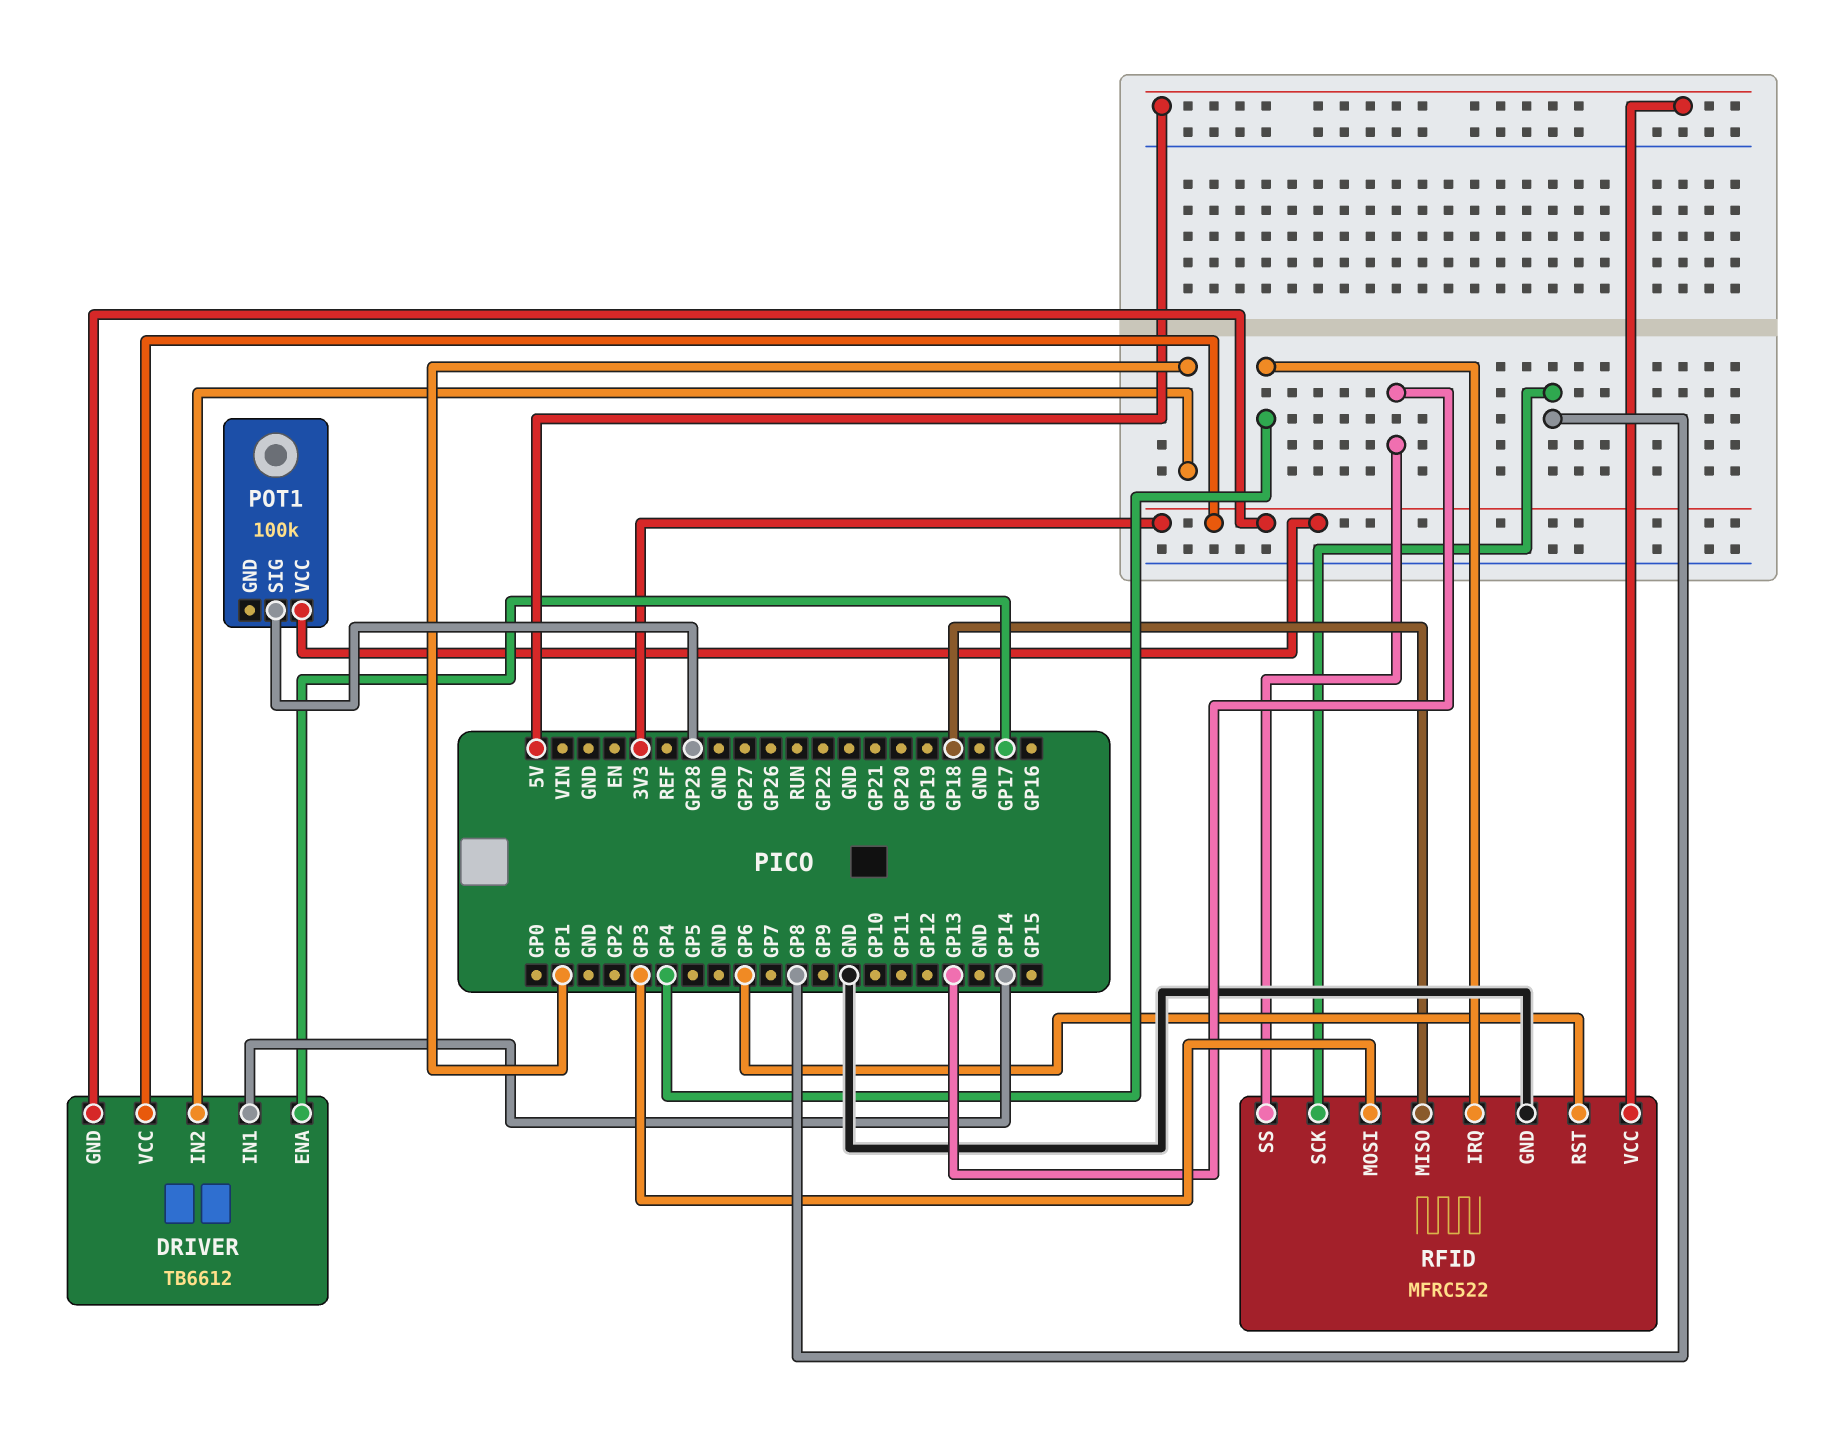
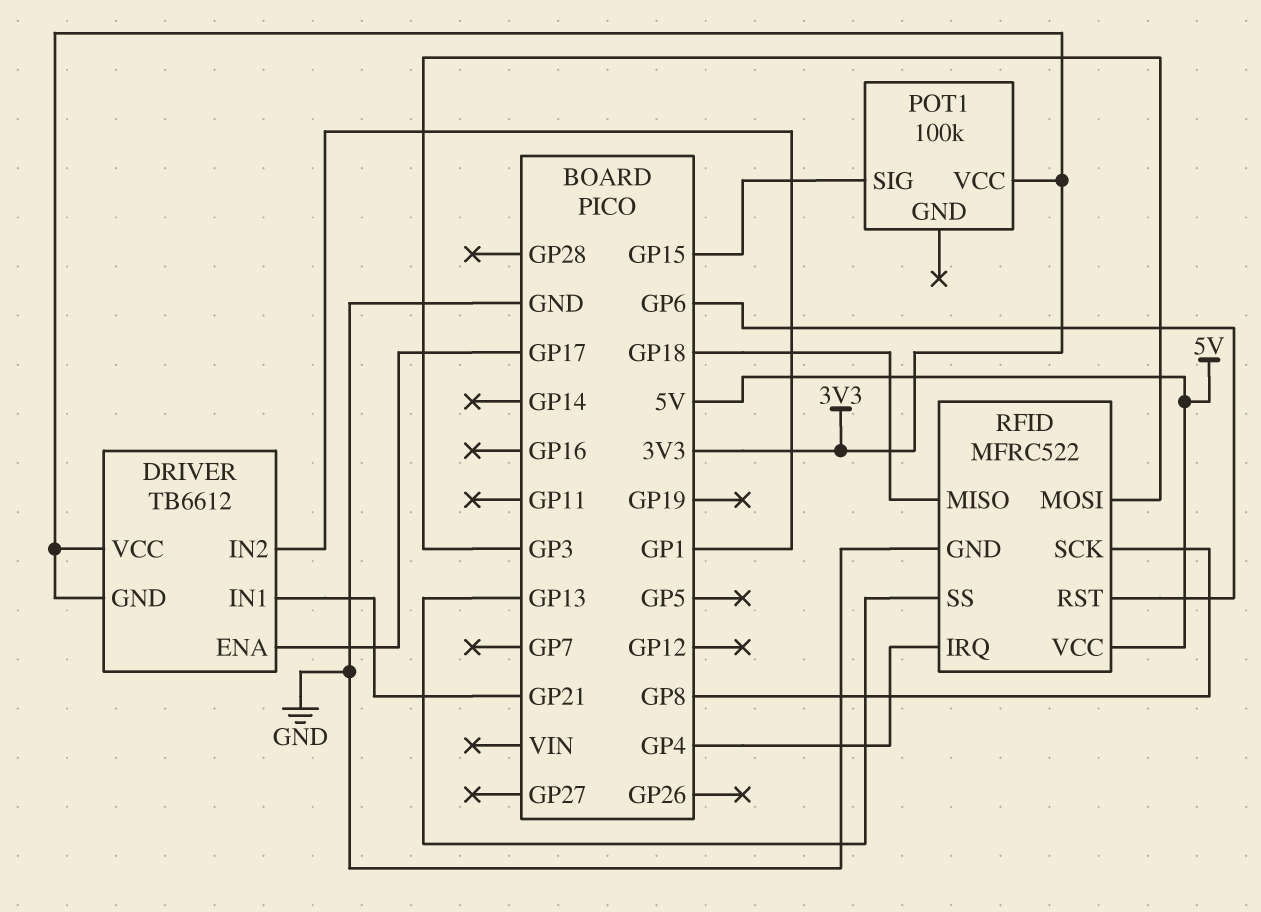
DRIVER pin IN1: GP14 -> GP21
POT1 pin SIG: GP28 -> GP15

